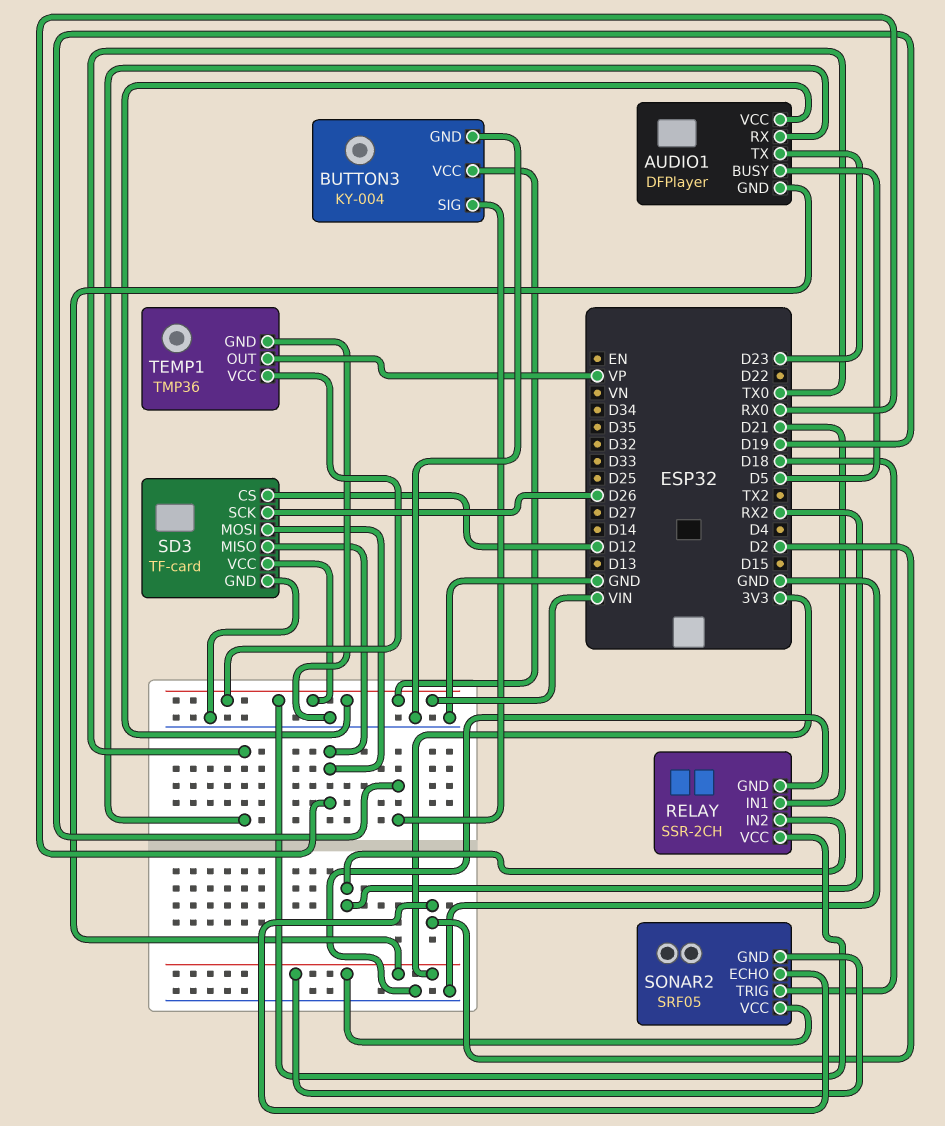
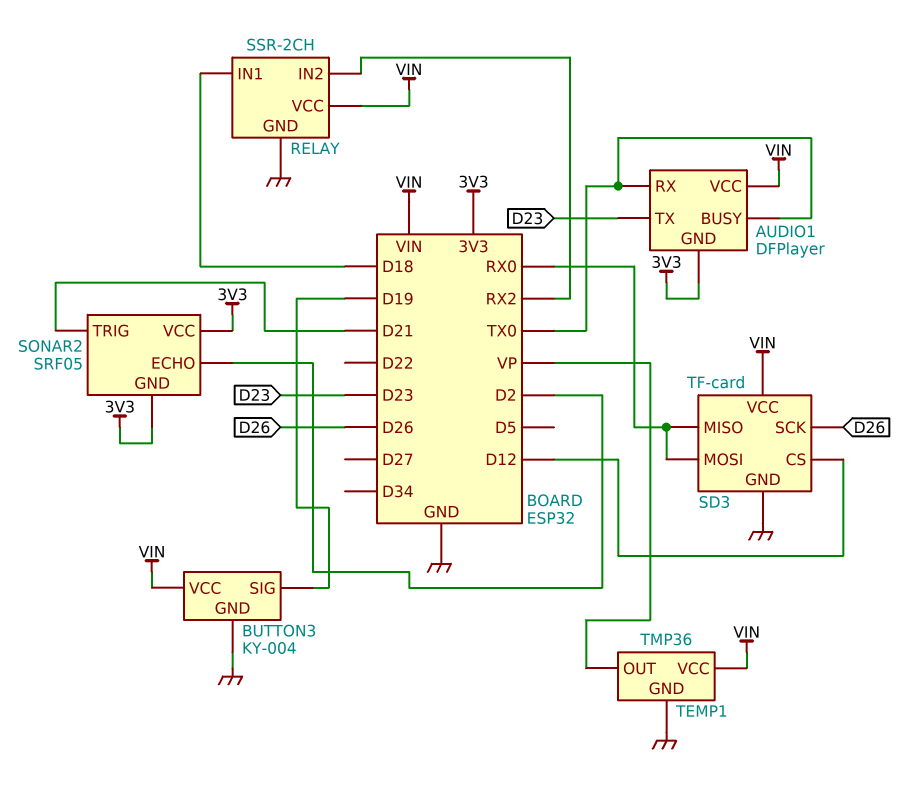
AUDIO1 pin BUSY: D5 -> TX0
RELAY pin IN1: D21 -> D18
SONAR2 pin TRIG: D18 -> D21

